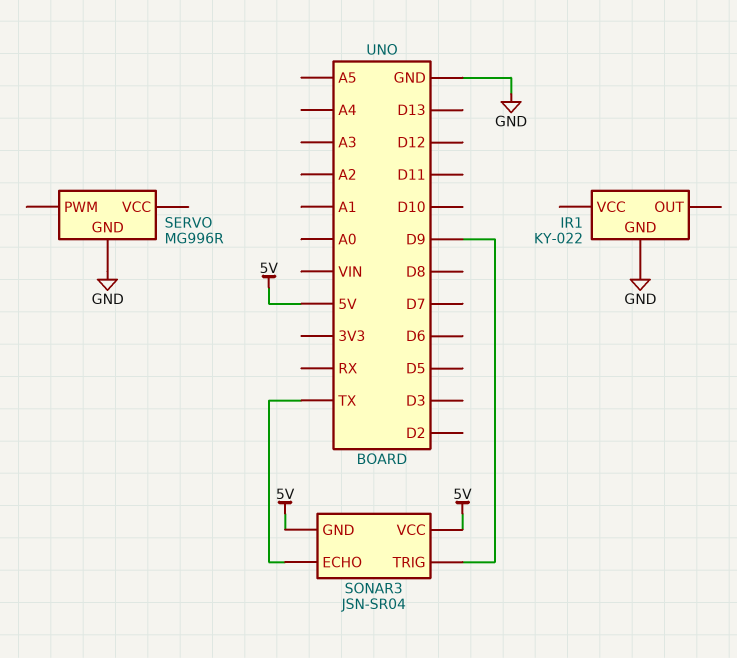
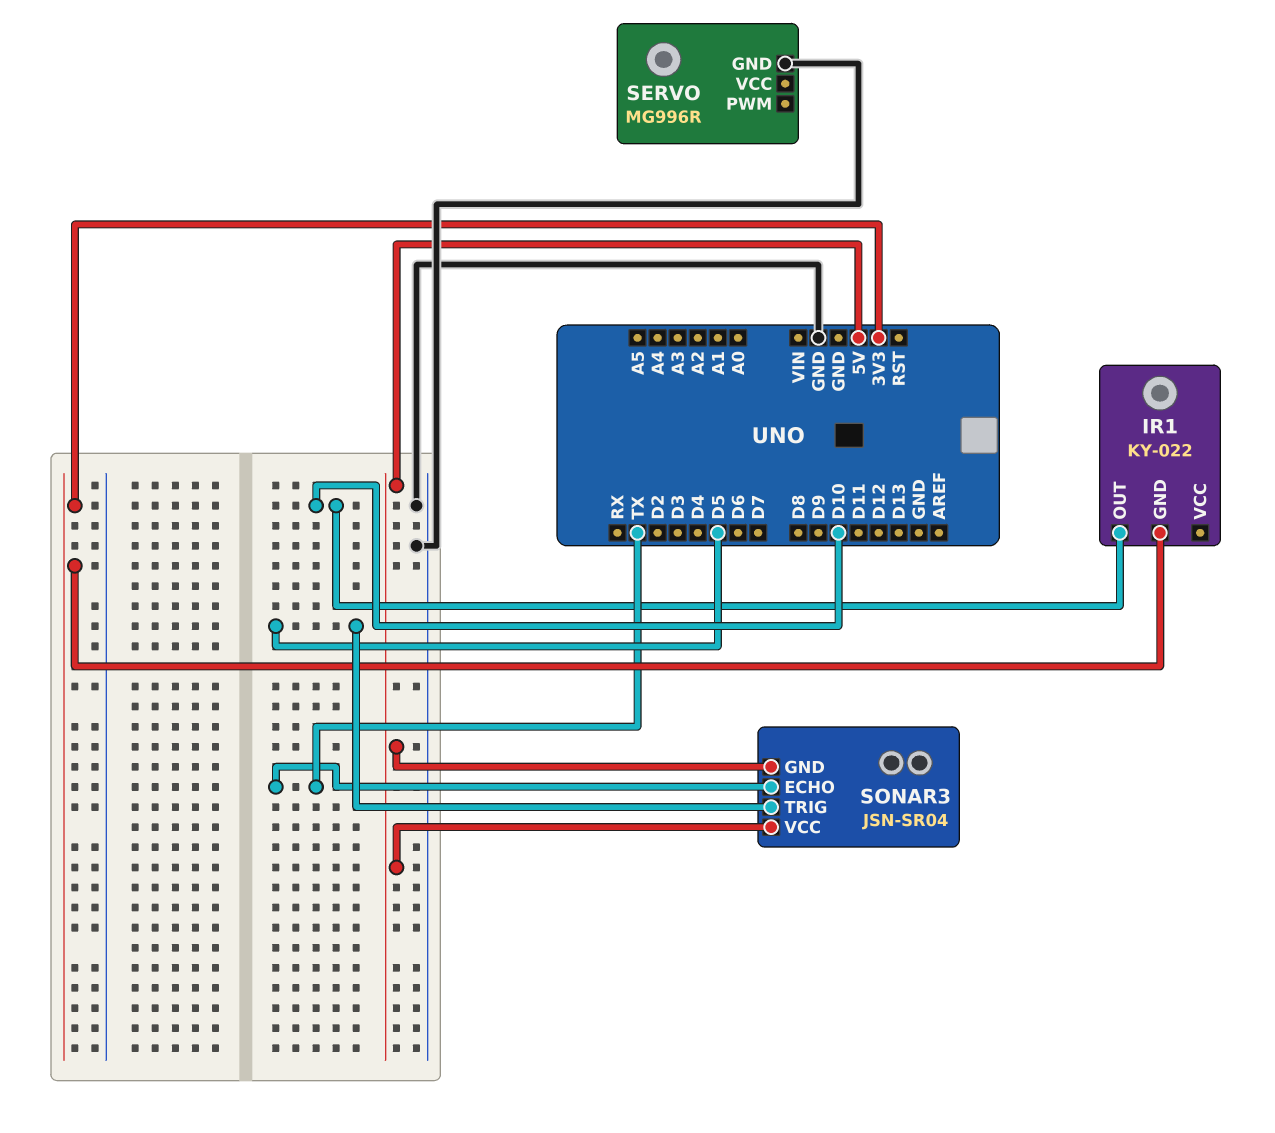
IR1 pin GND: GND -> 3V3
IR1 pin OUT: none -> D10
SONAR3 pin TRIG: D9 -> D5

